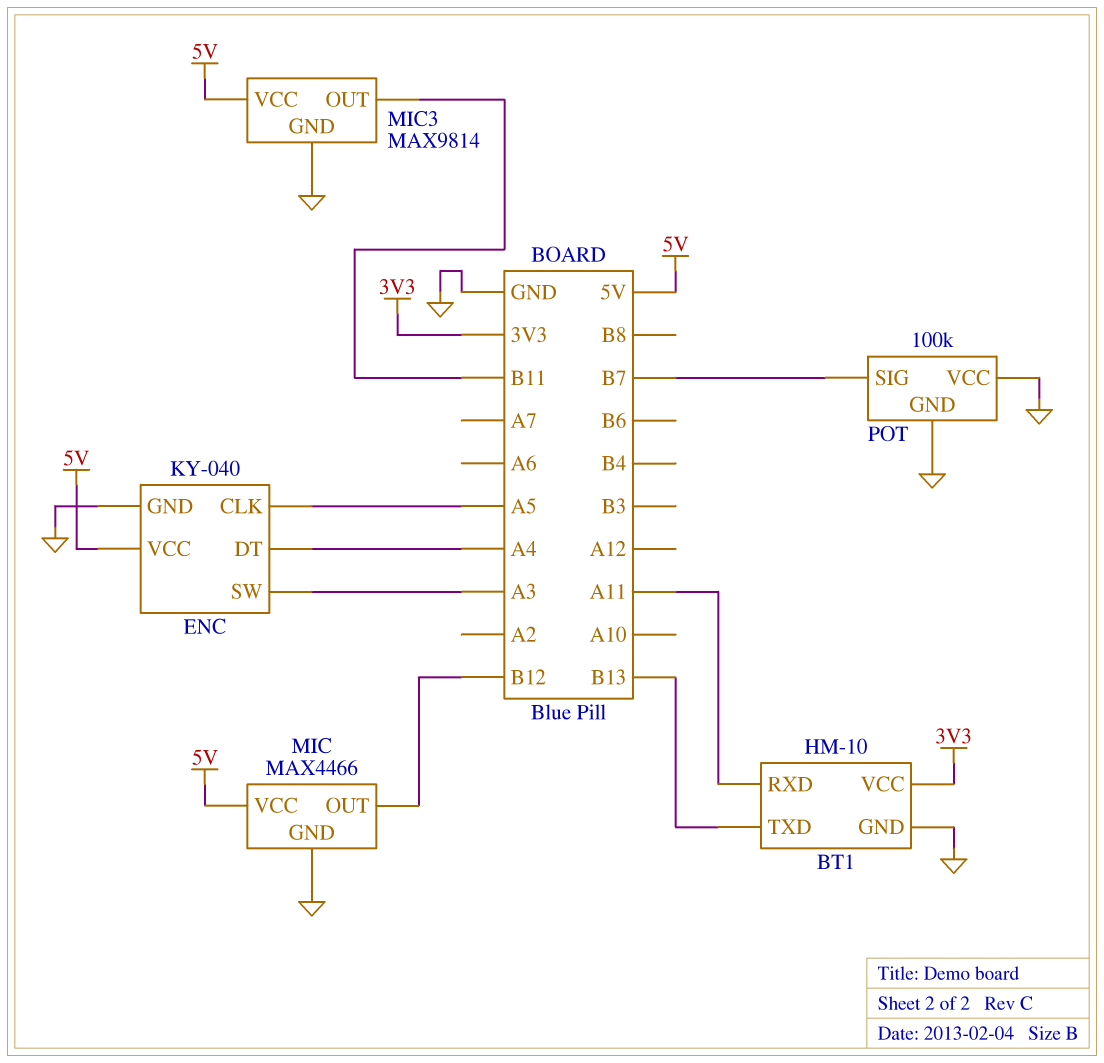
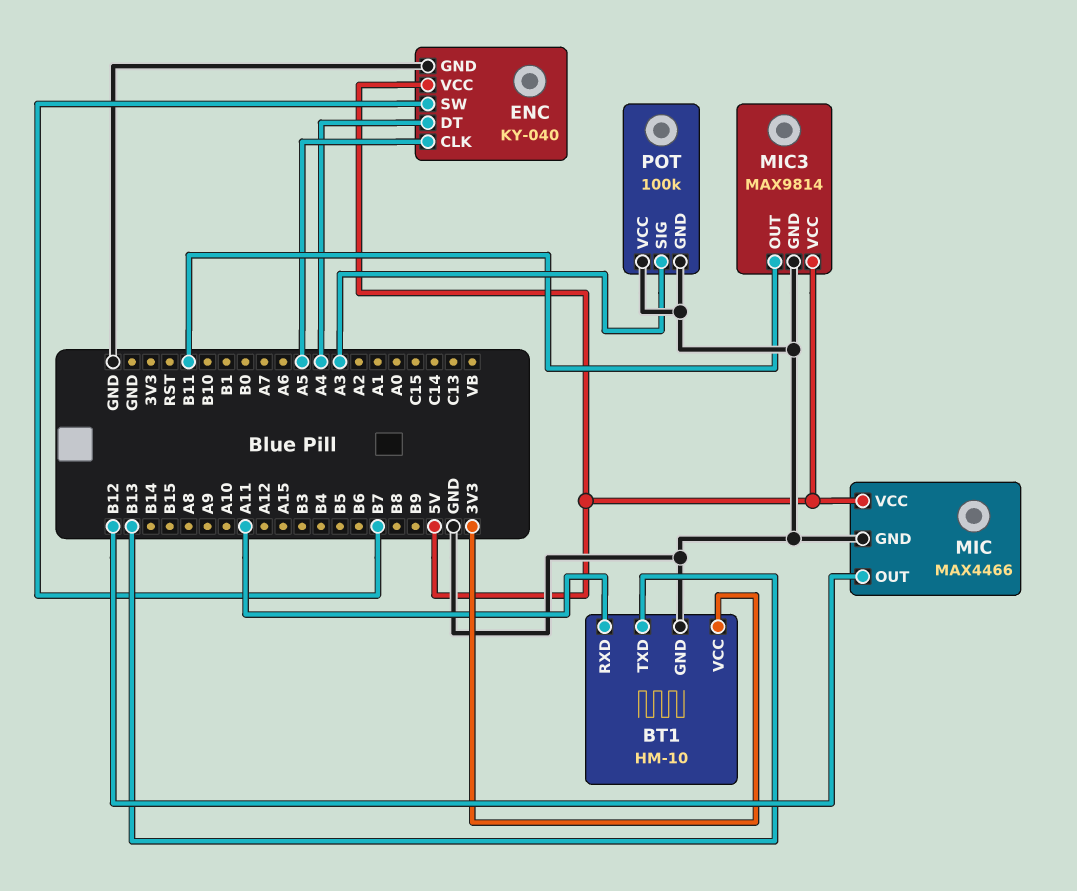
ENC pin SW: A3 -> B7
POT pin SIG: B7 -> A3

